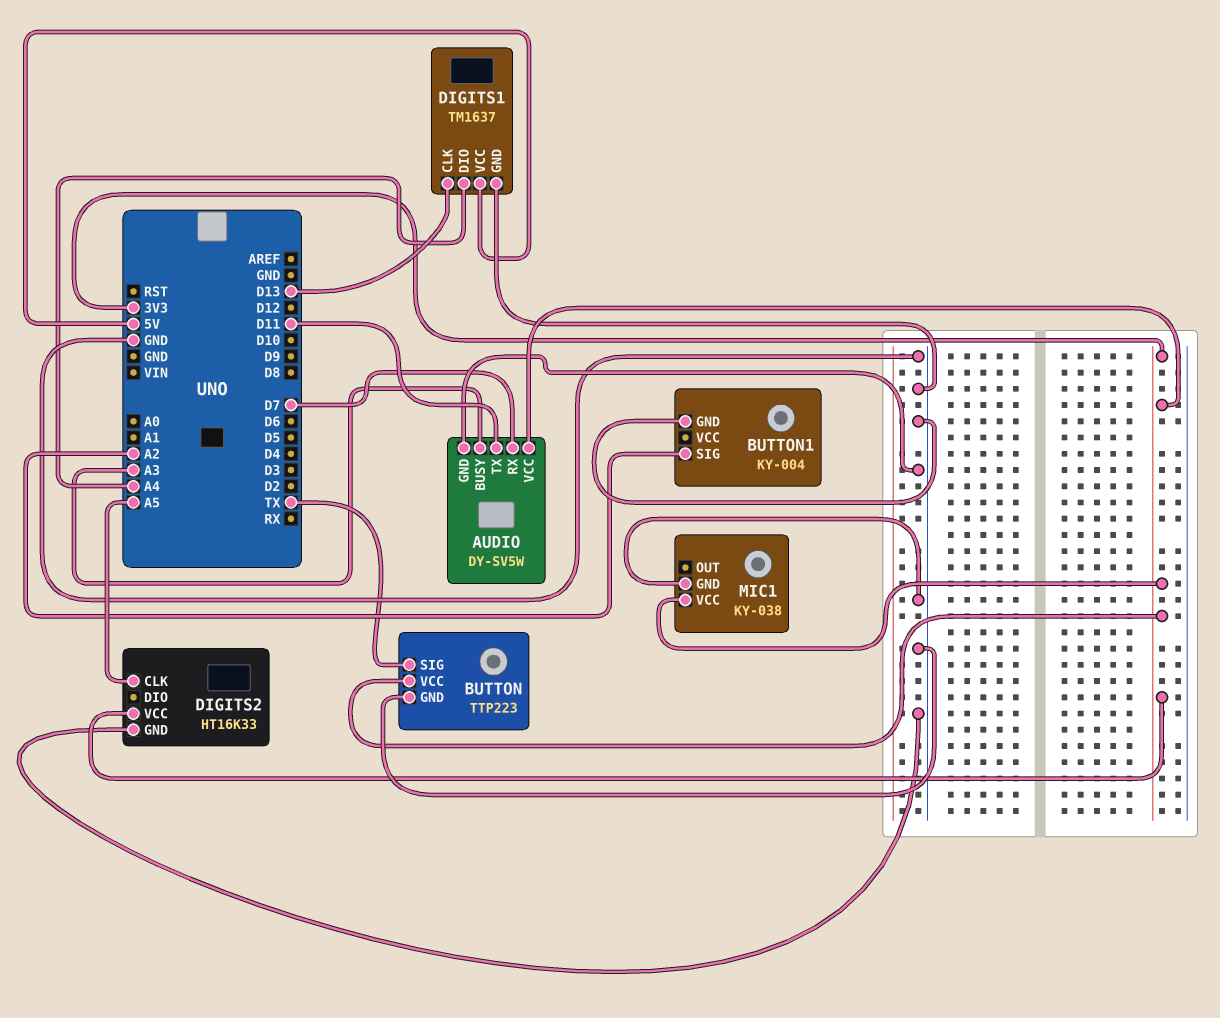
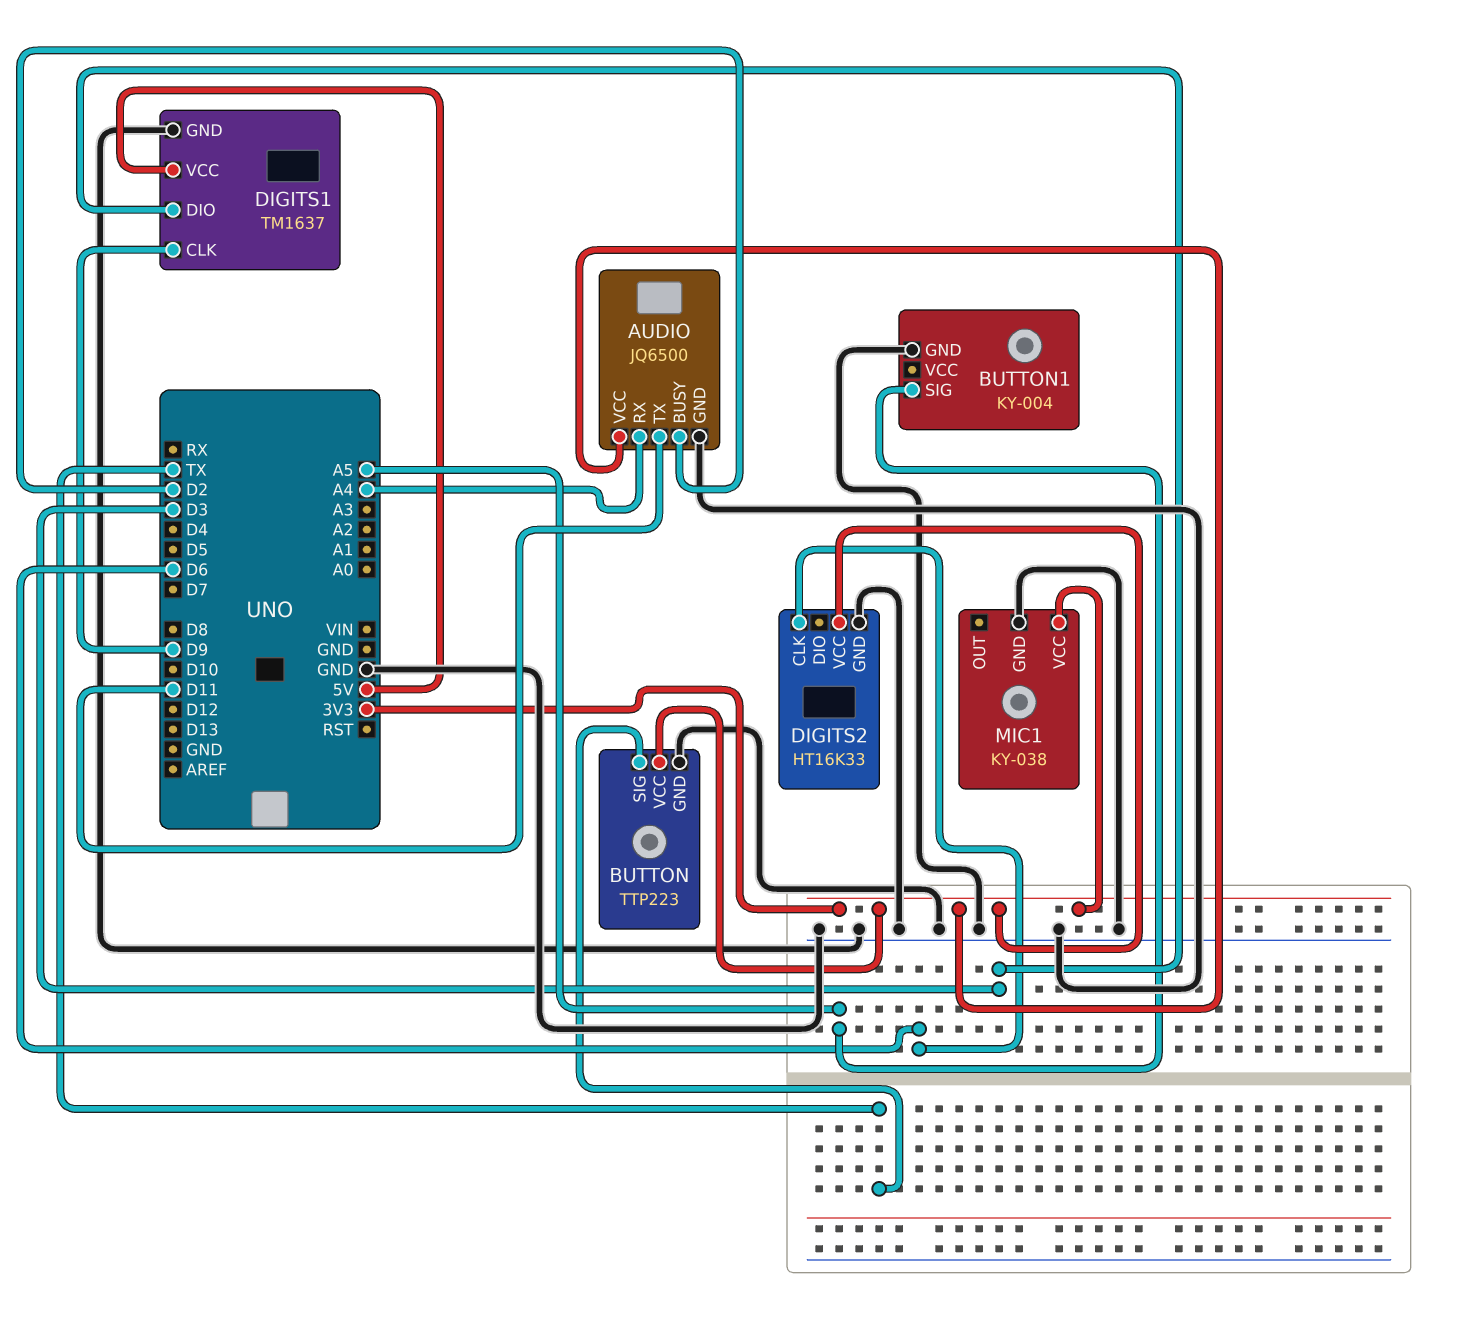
AUDIO: DY-SV5W -> JQ6500
AUDIO pin BUSY: A3 -> D2
AUDIO pin RX: D7 -> A4
BUTTON1 pin SIG: A2 -> A5
DIGITS1 pin CLK: D13 -> D9
DIGITS1 pin DIO: A4 -> D3
DIGITS2 pin CLK: A5 -> D6

